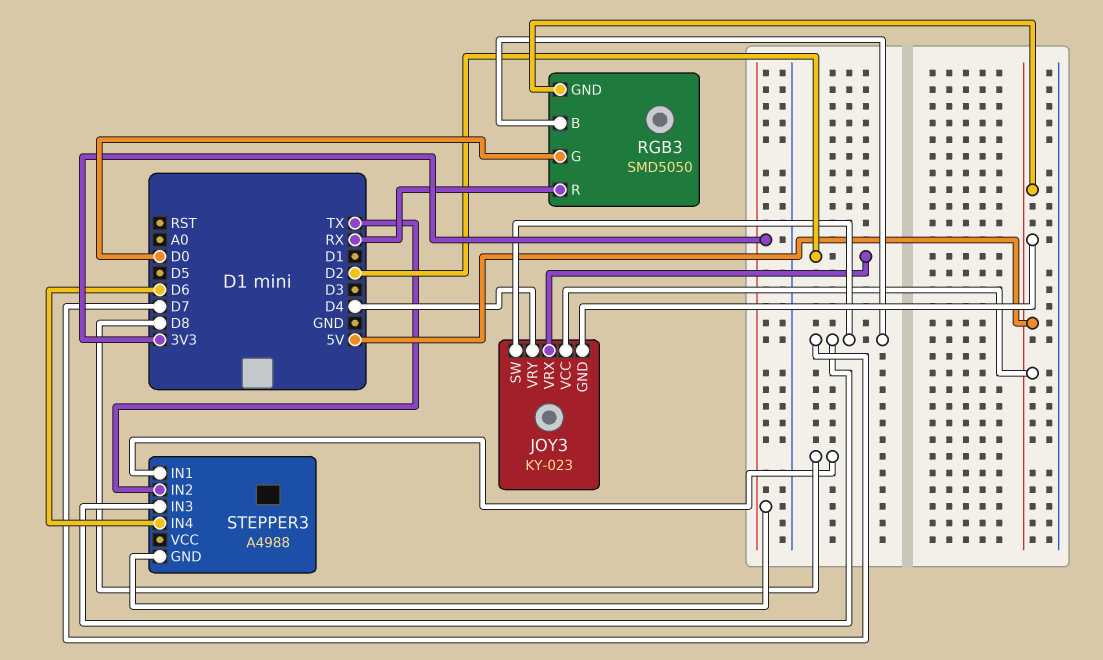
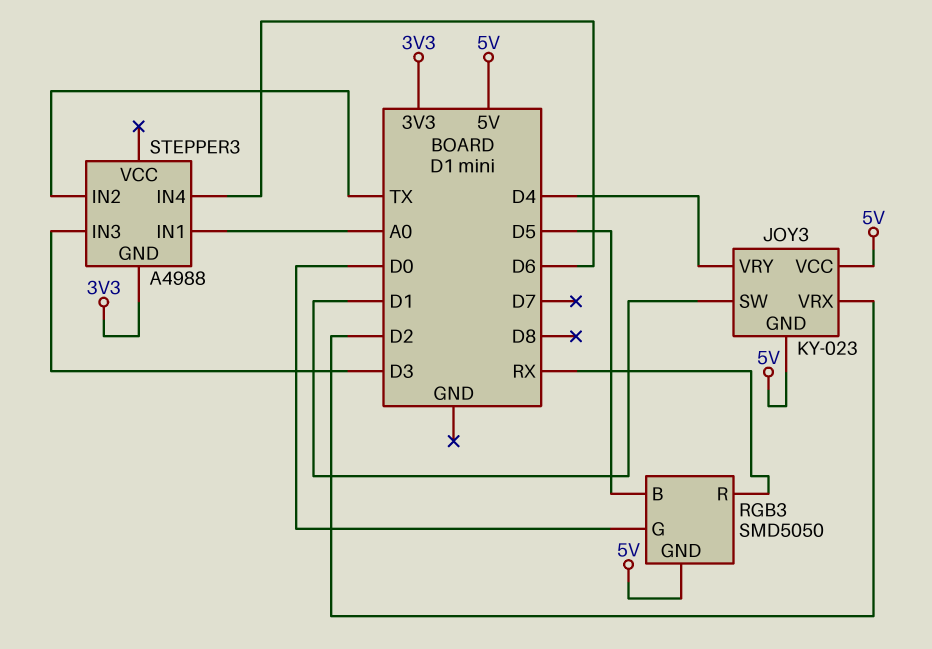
JOY3 pin SW: D7 -> D1
RGB3 pin B: D7 -> D5
STEPPER3 pin IN1: D8 -> A0
STEPPER3 pin IN3: D7 -> D3

